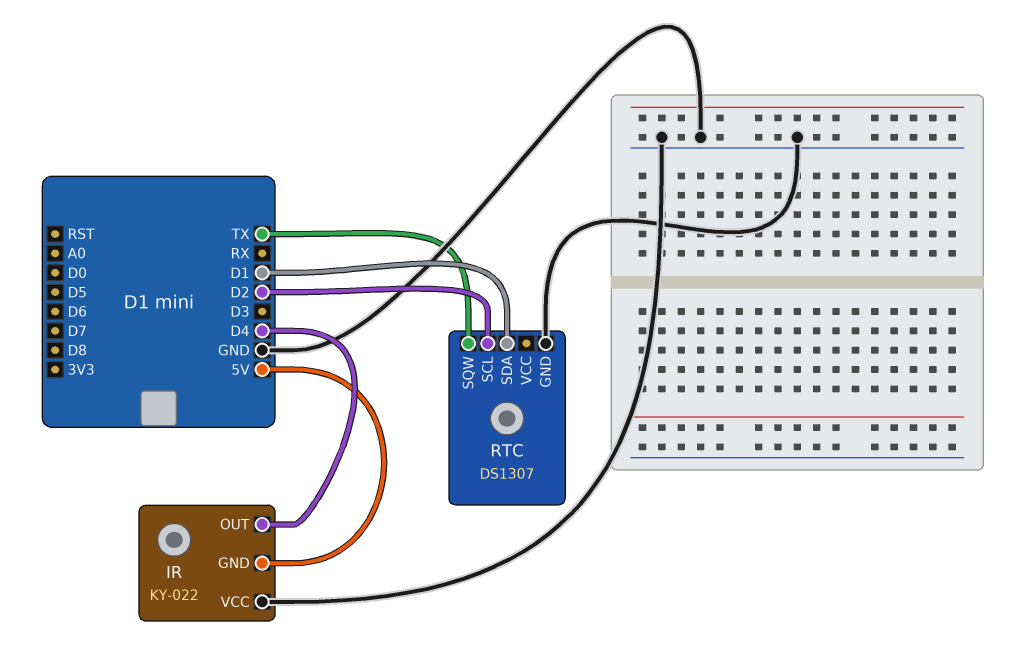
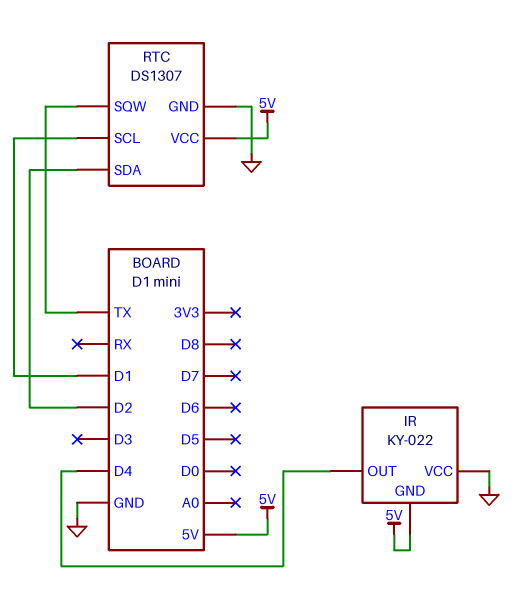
RTC pin SCL: D2 -> D1
RTC pin SDA: D1 -> D2
RTC pin VCC: none -> 5V

